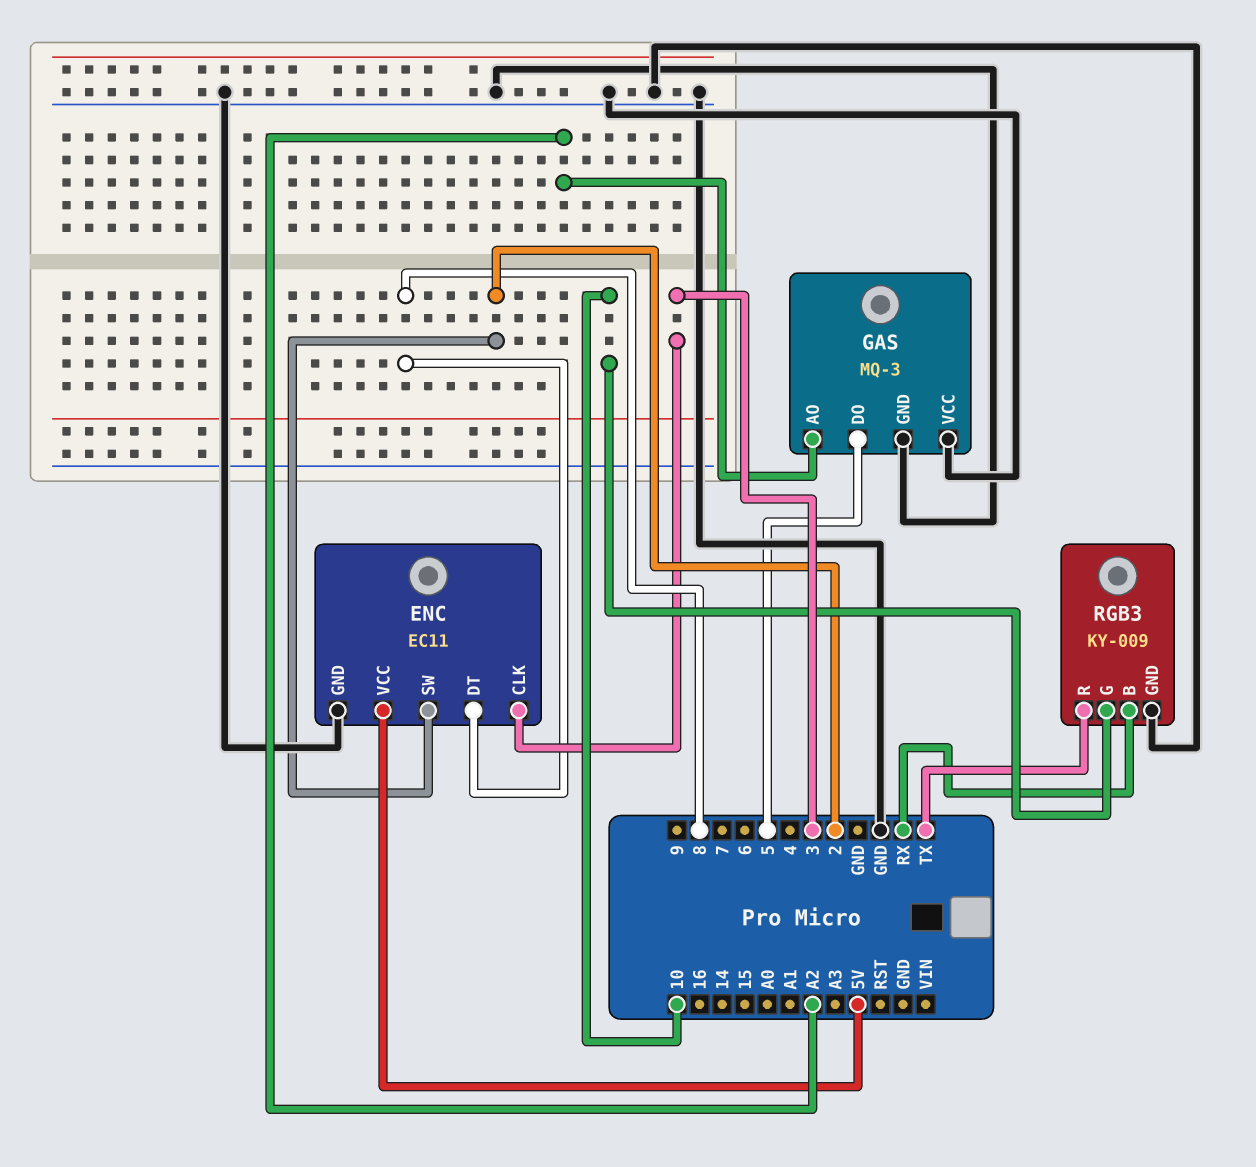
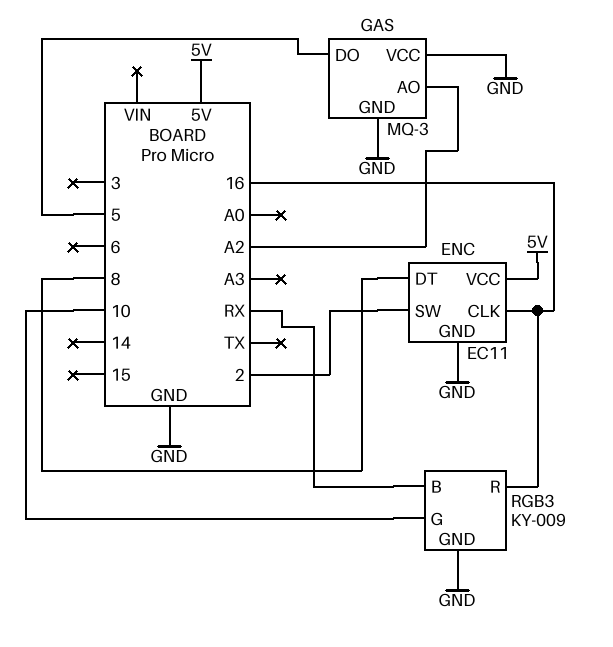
ENC pin CLK: 3 -> 16
RGB3 pin R: TX -> 16

